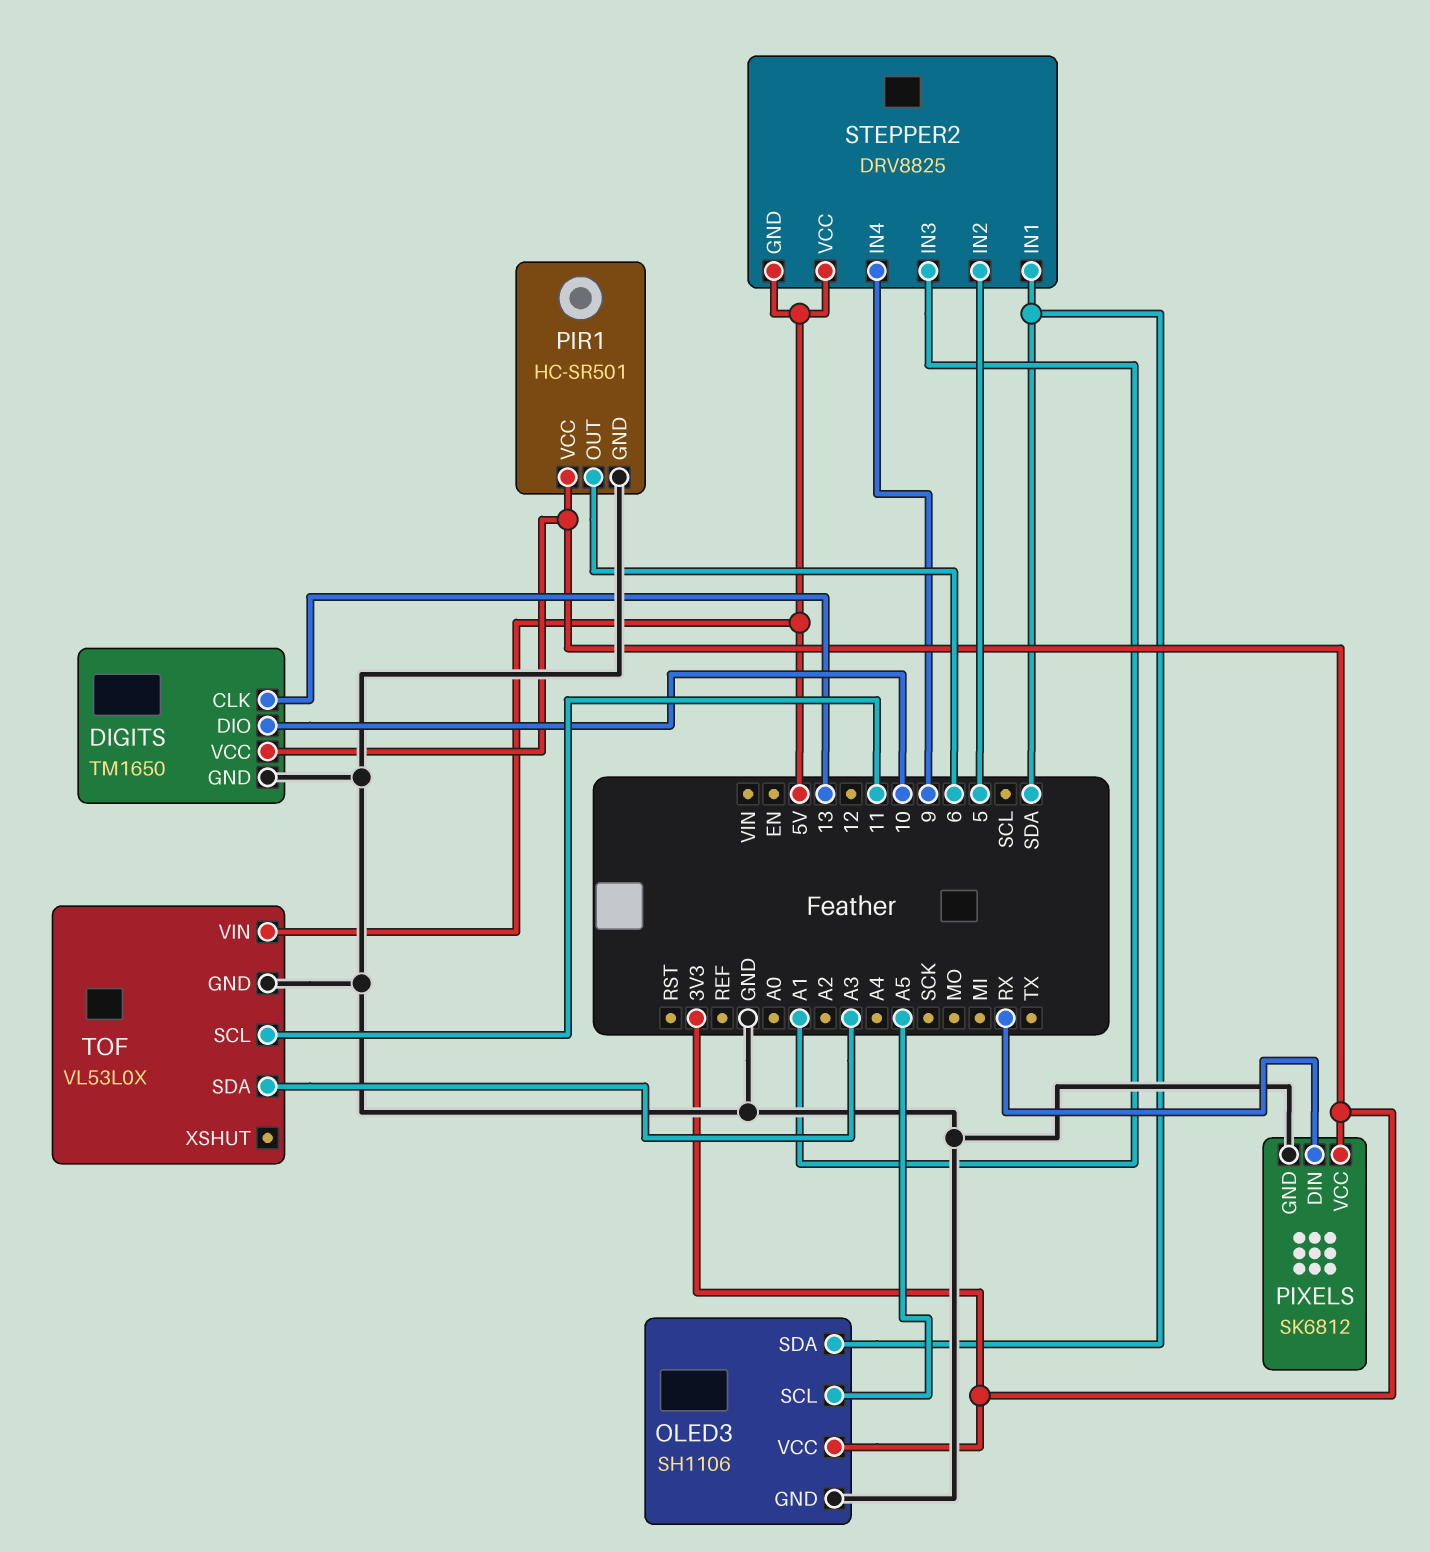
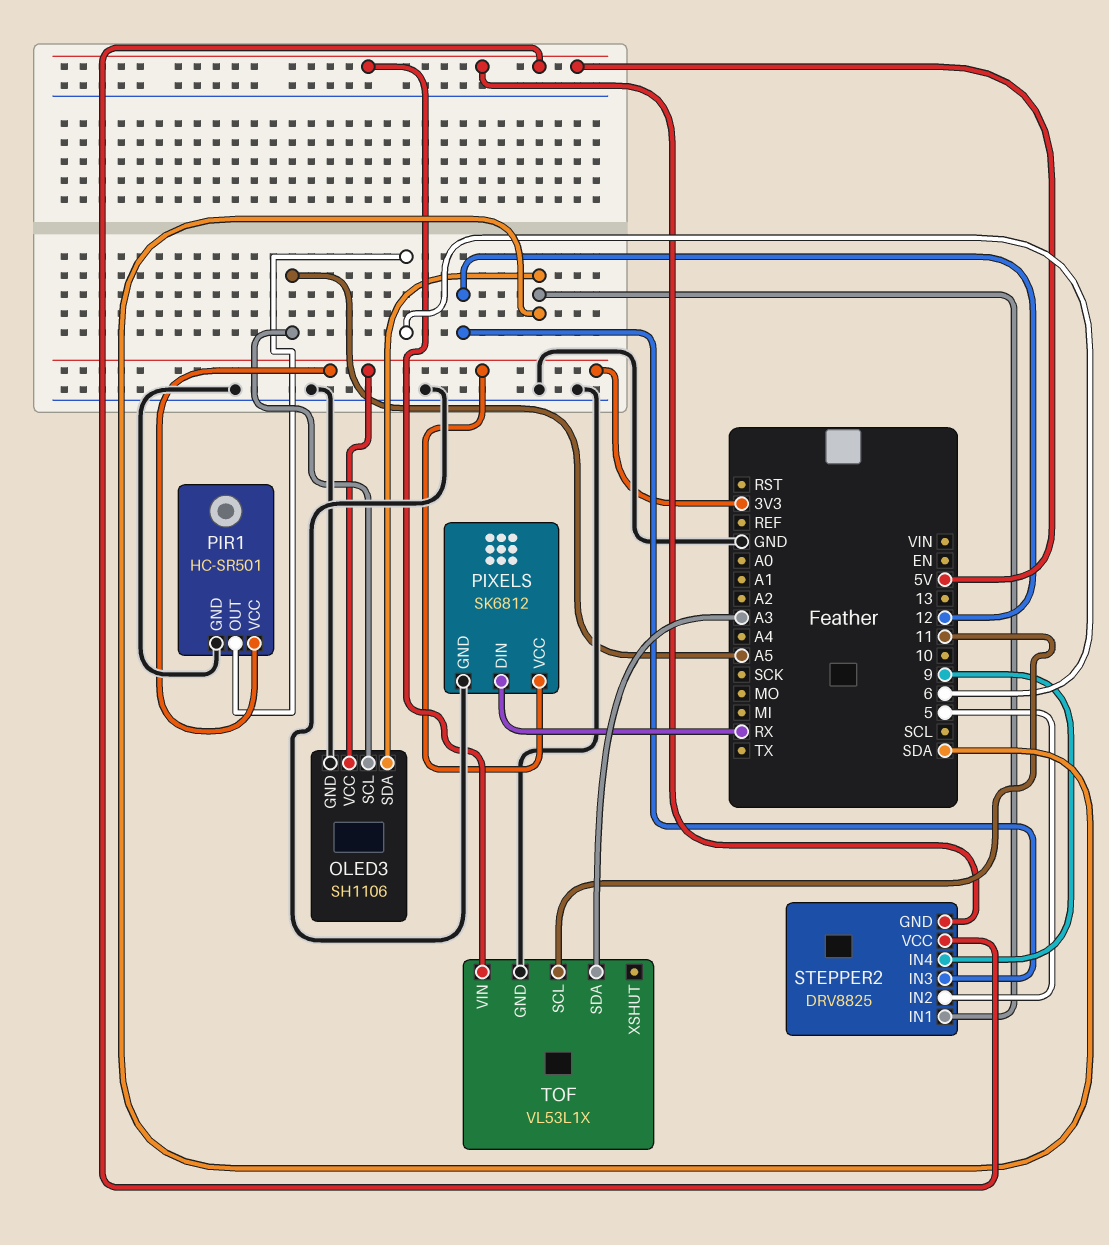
DIGITS: TM1650 -> none
DIGITS pin CLK: 13 -> none
DIGITS pin DIO: 10 -> none
DIGITS pin GND: GND -> none
DIGITS pin VCC: 3V3 -> none
STEPPER2 pin IN3: A1 -> 12
TOF: VL53L0X -> VL53L1X

